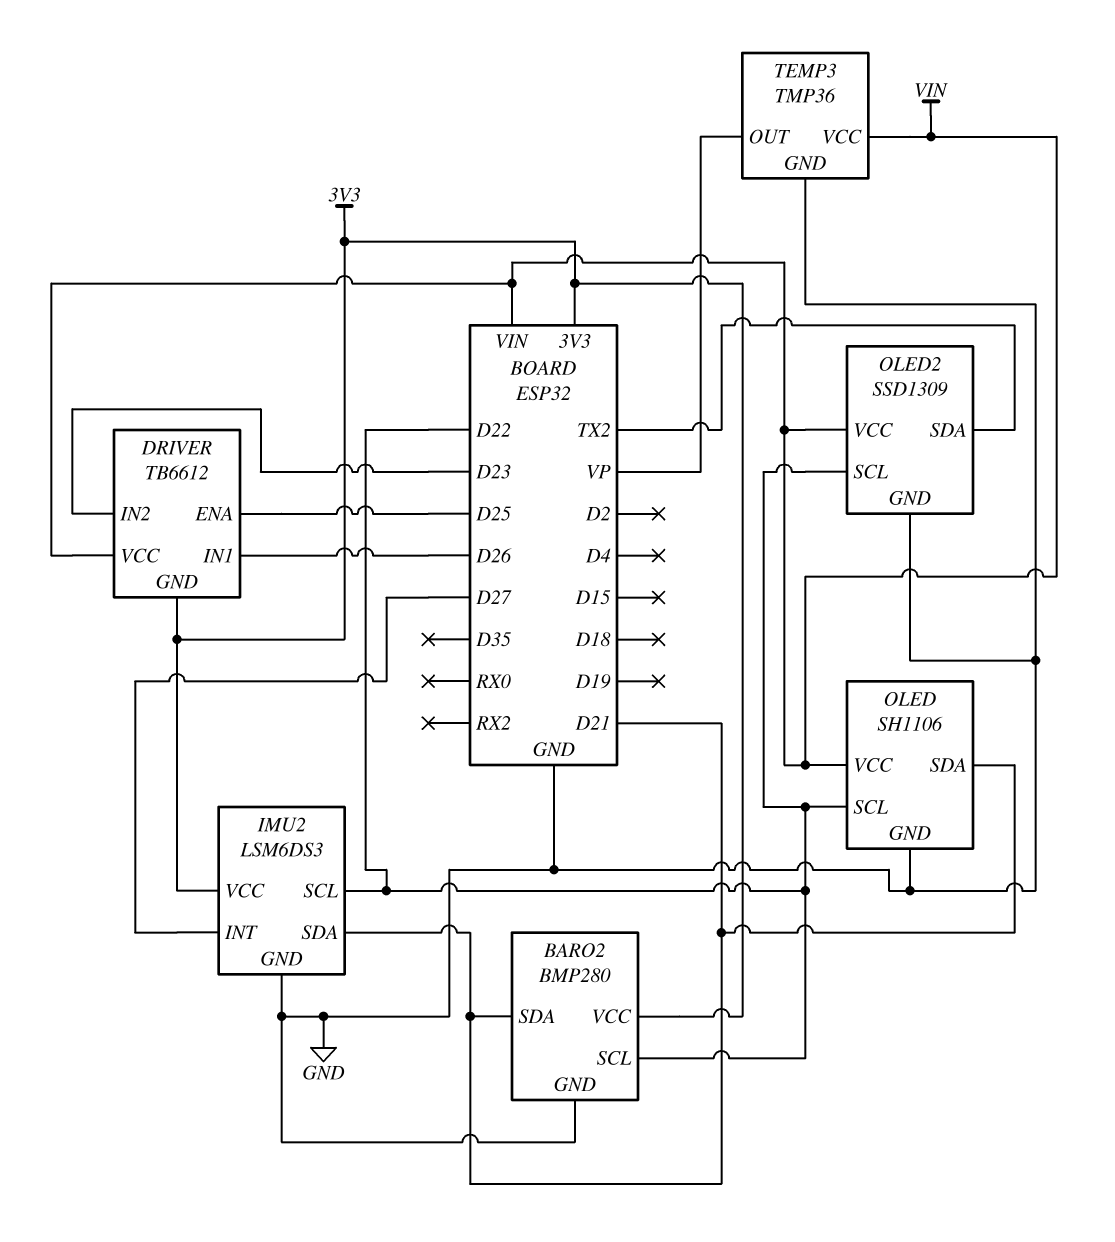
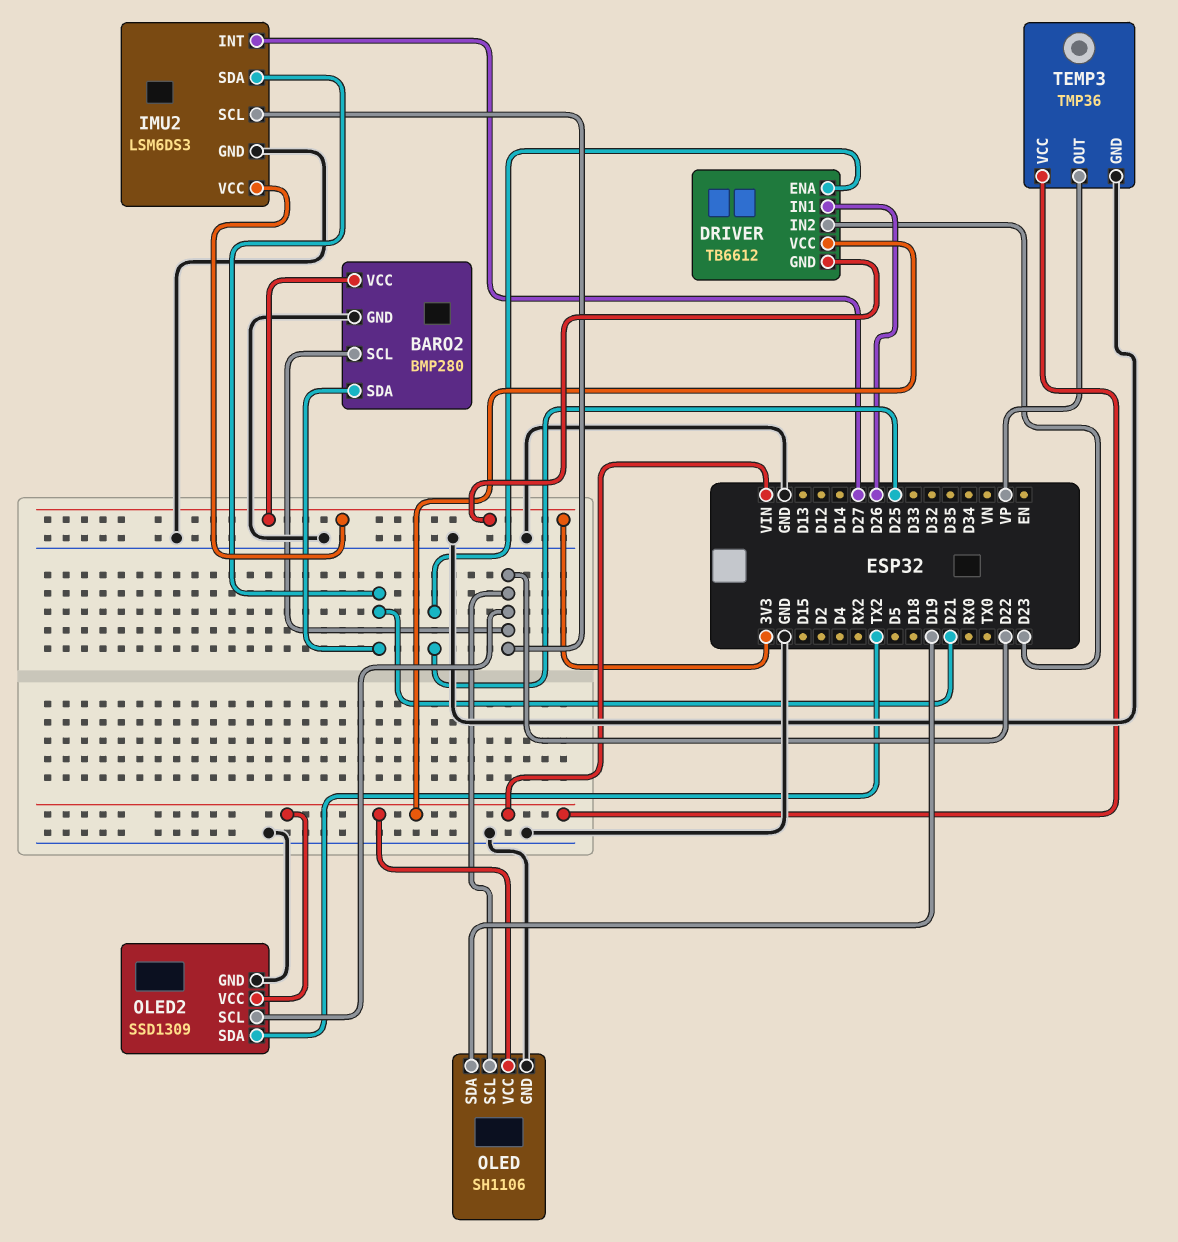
OLED pin SDA: D21 -> D19

